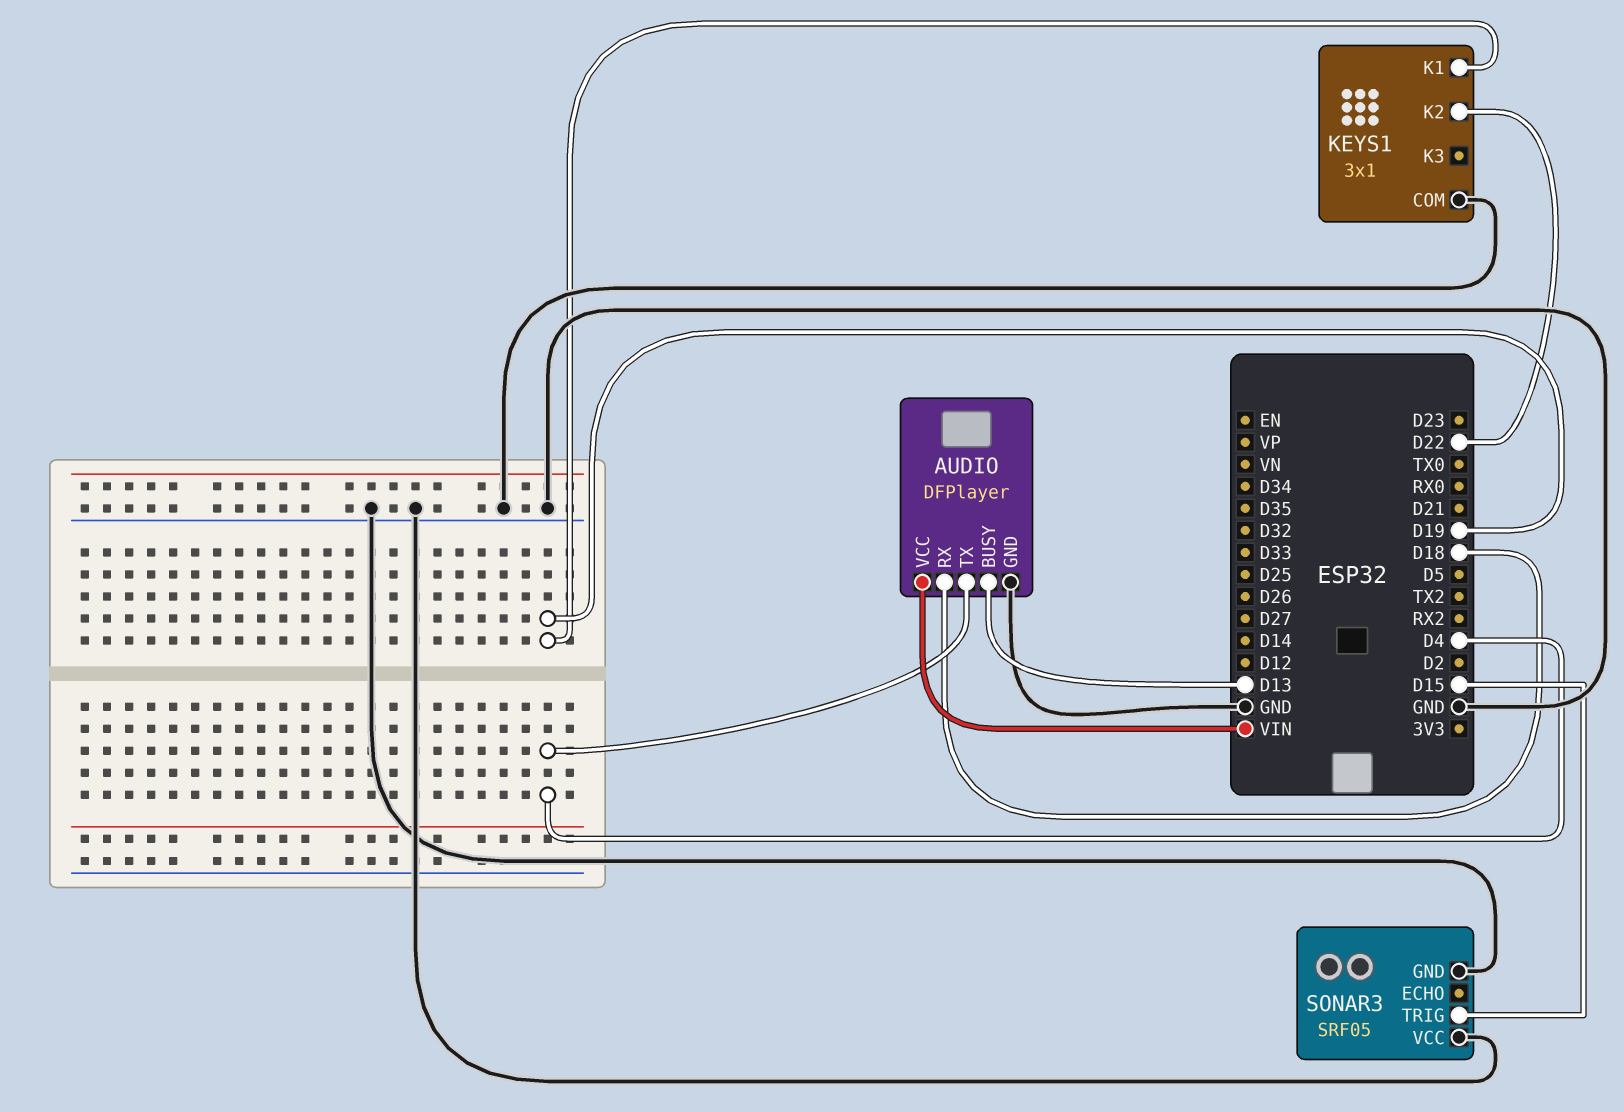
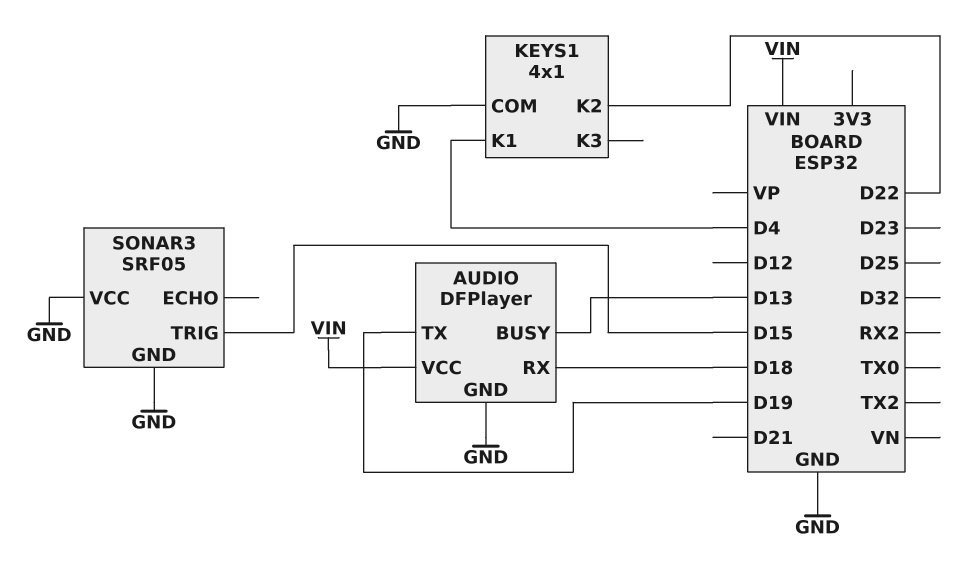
AUDIO pin TX: D4 -> D19
KEYS1: 3x1 -> 4x1
KEYS1 pin K1: D19 -> D4

